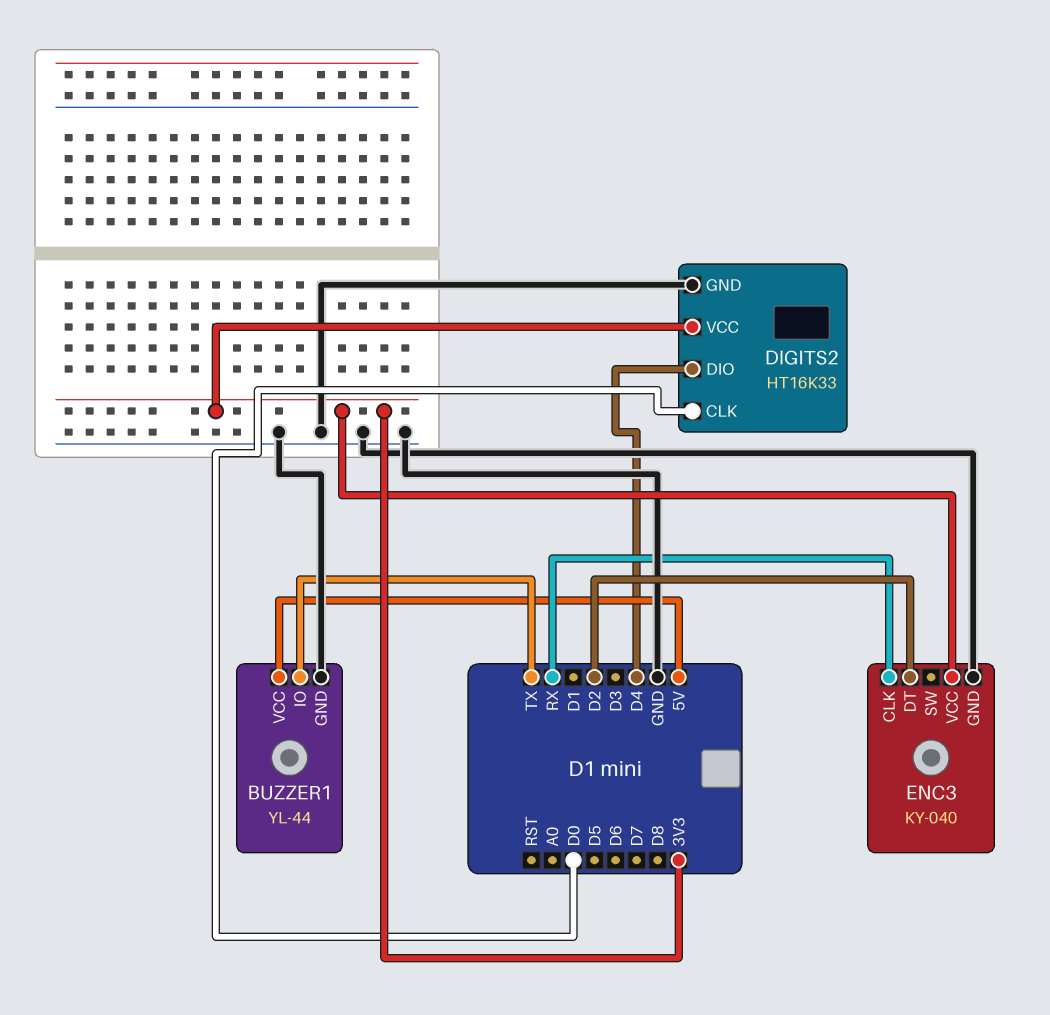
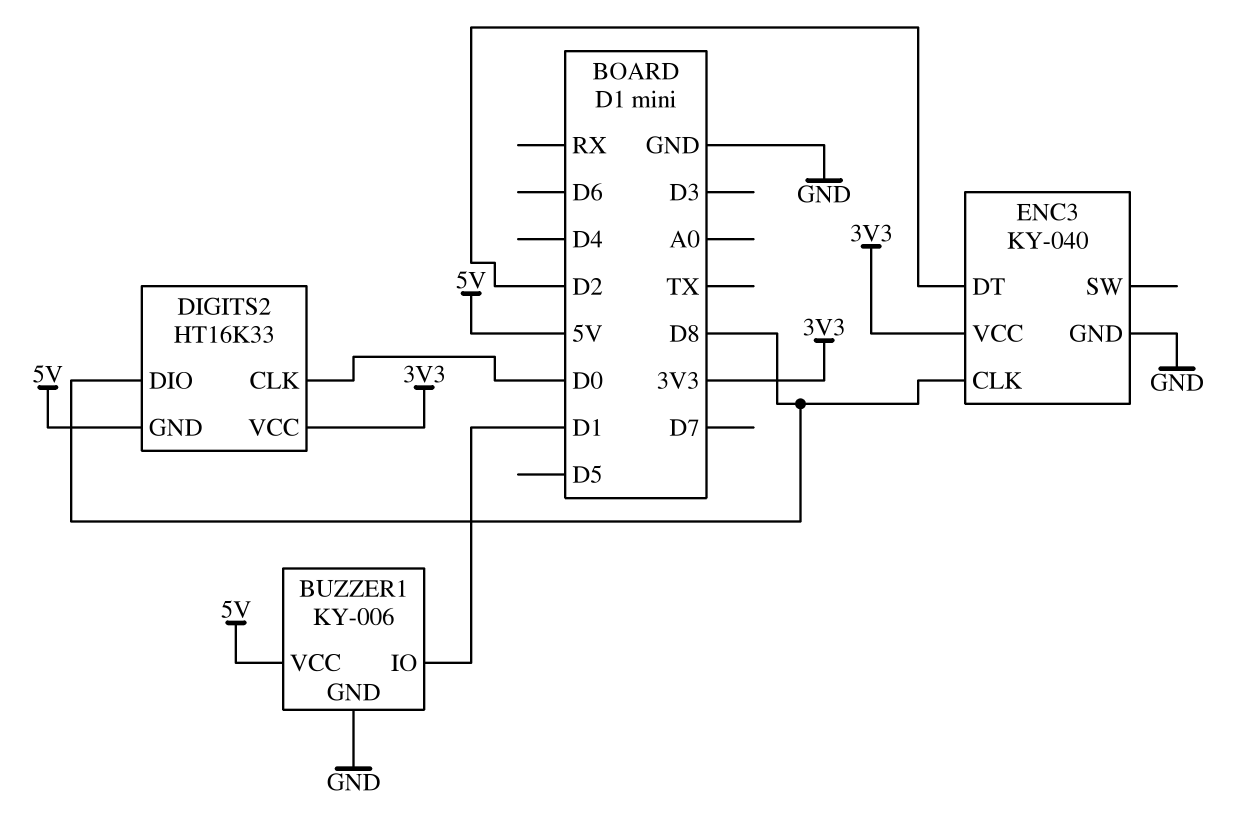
BUZZER1: YL-44 -> KY-006
BUZZER1 pin IO: TX -> D1
DIGITS2 pin DIO: D4 -> D8
DIGITS2 pin GND: GND -> 5V
ENC3 pin CLK: RX -> D8

